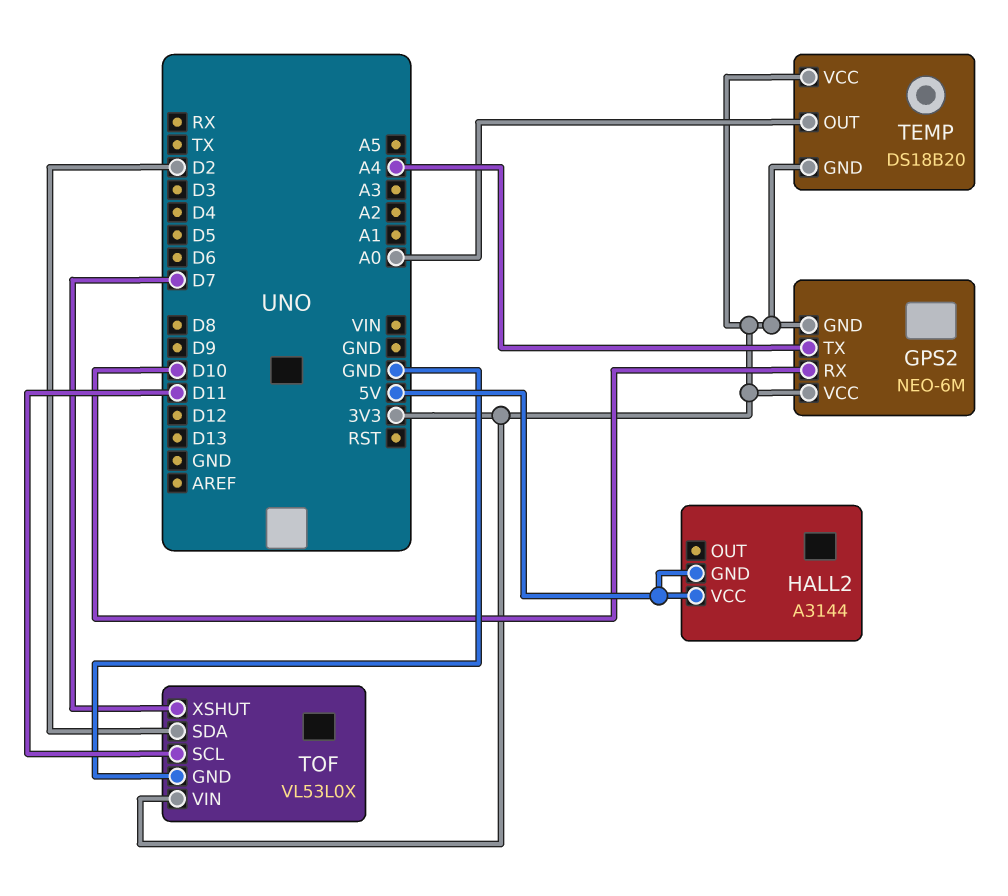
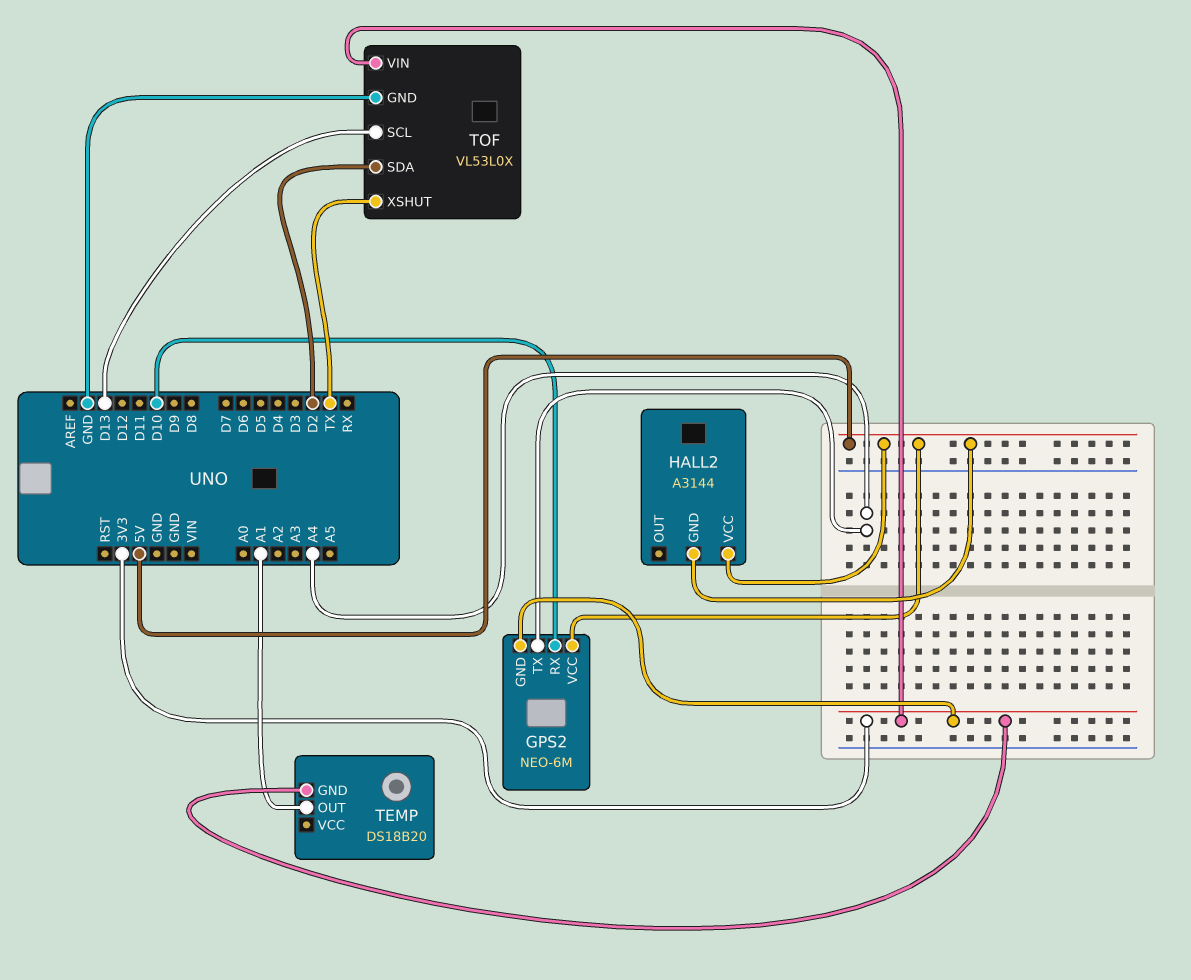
GPS2 pin VCC: 3V3 -> 5V
TEMP pin OUT: A0 -> A1
TEMP pin VCC: 3V3 -> none
TOF pin SCL: D11 -> D13
TOF pin XSHUT: D7 -> TX

